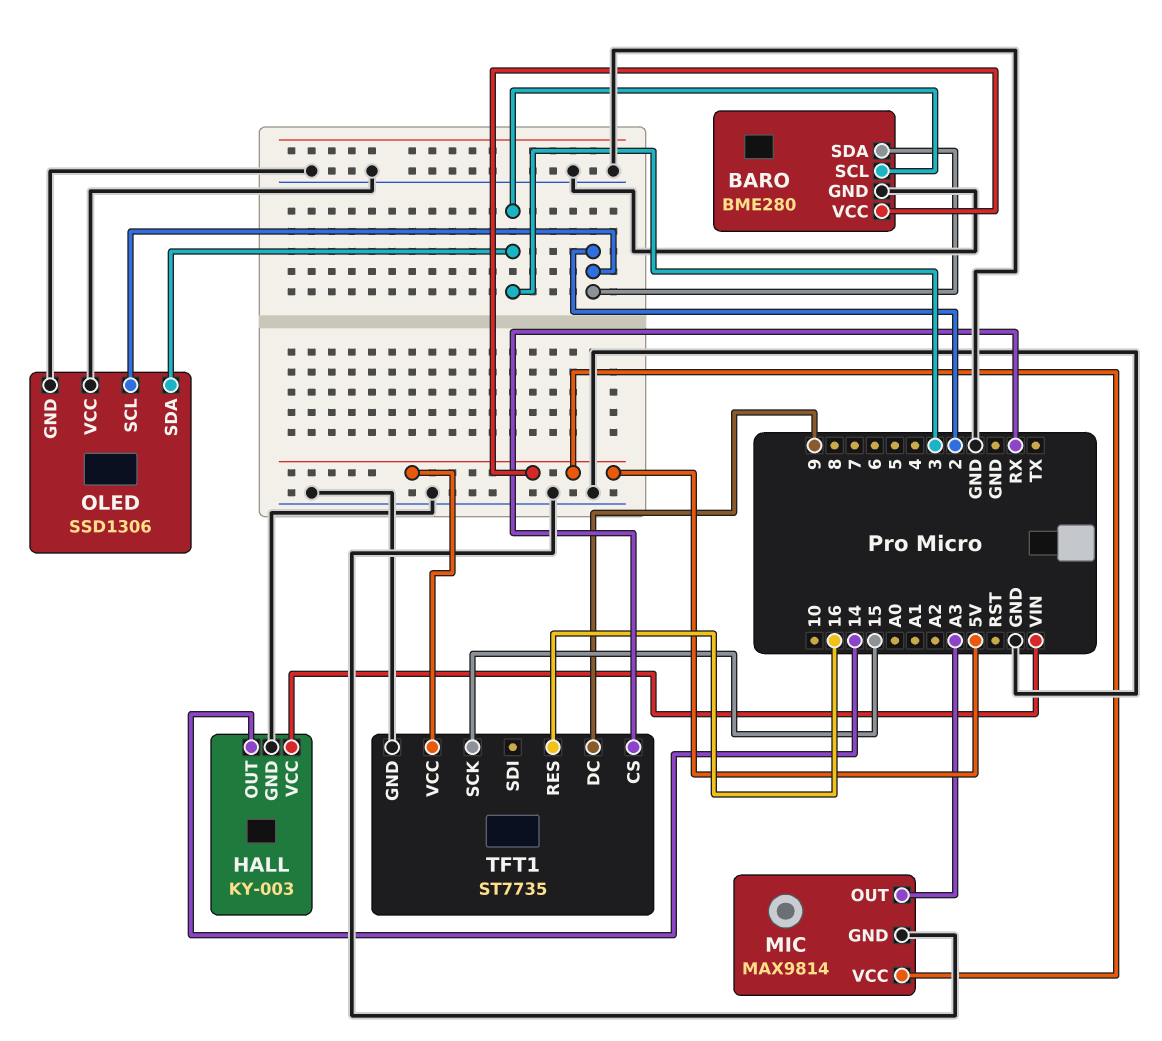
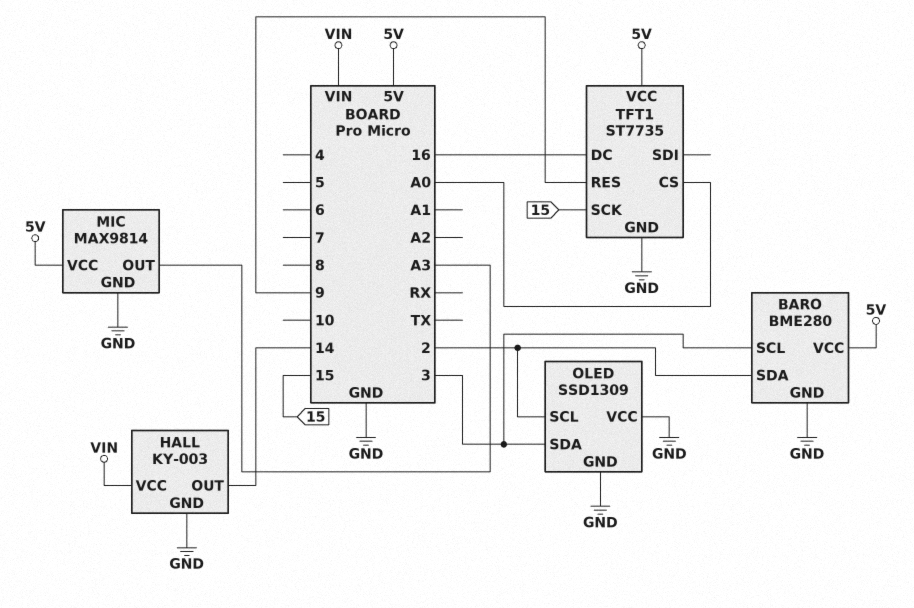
OLED: SSD1306 -> SSD1309
TFT1 pin CS: RX -> A0
TFT1 pin DC: 9 -> 16
TFT1 pin RES: 16 -> 9

